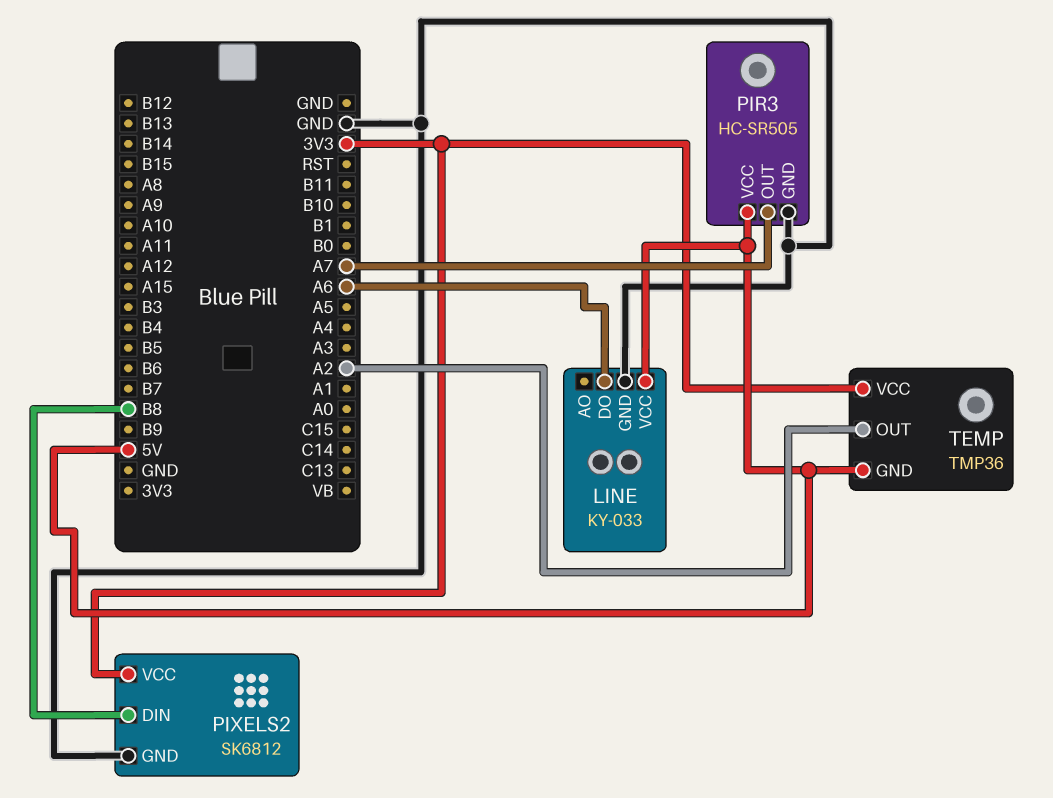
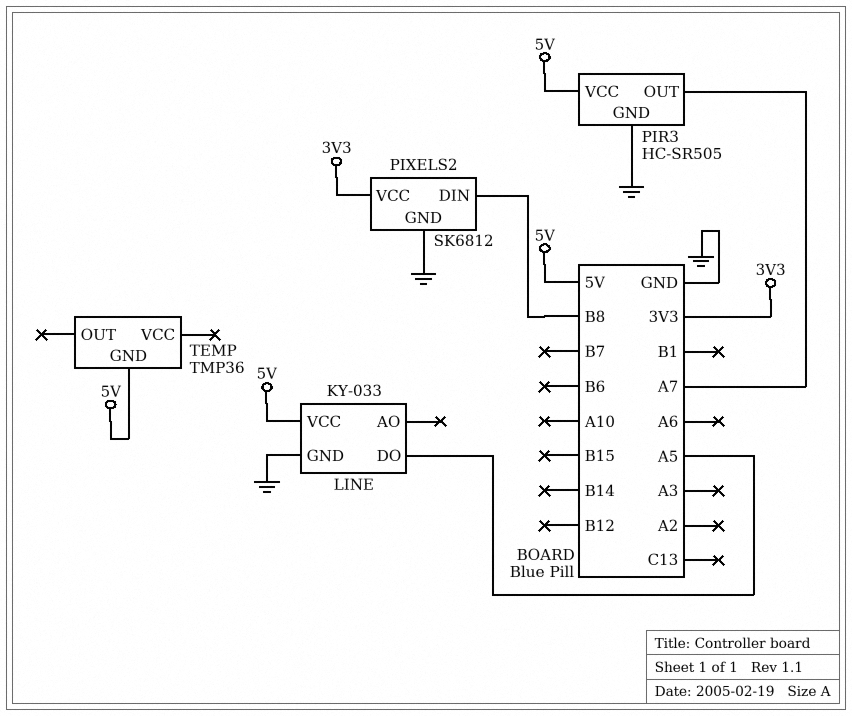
LINE pin DO: A6 -> A5
TEMP pin OUT: A2 -> none
TEMP pin VCC: 3V3 -> none

